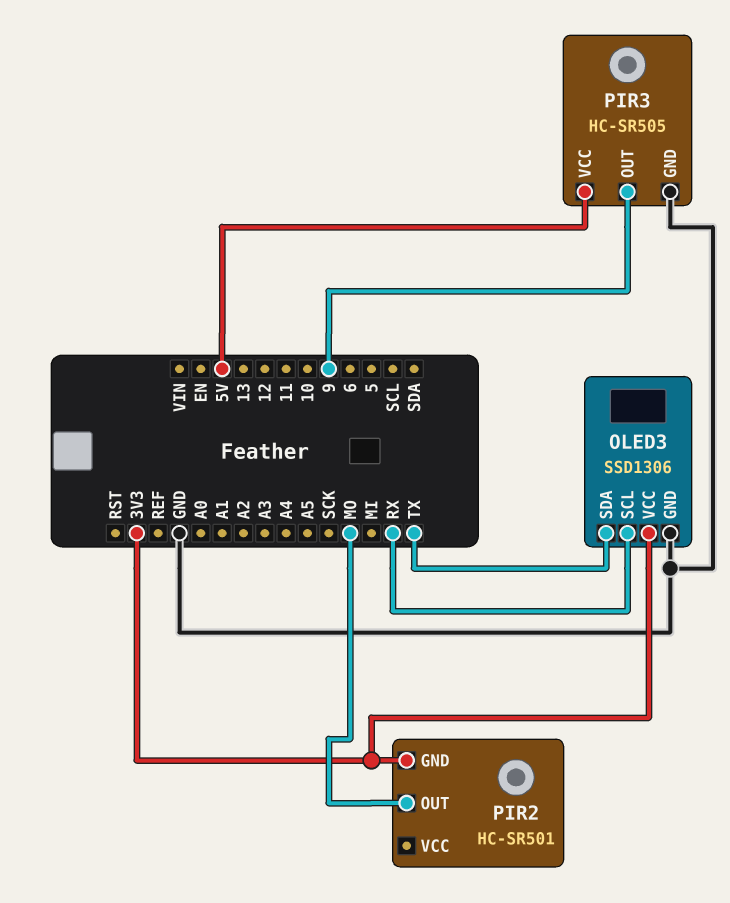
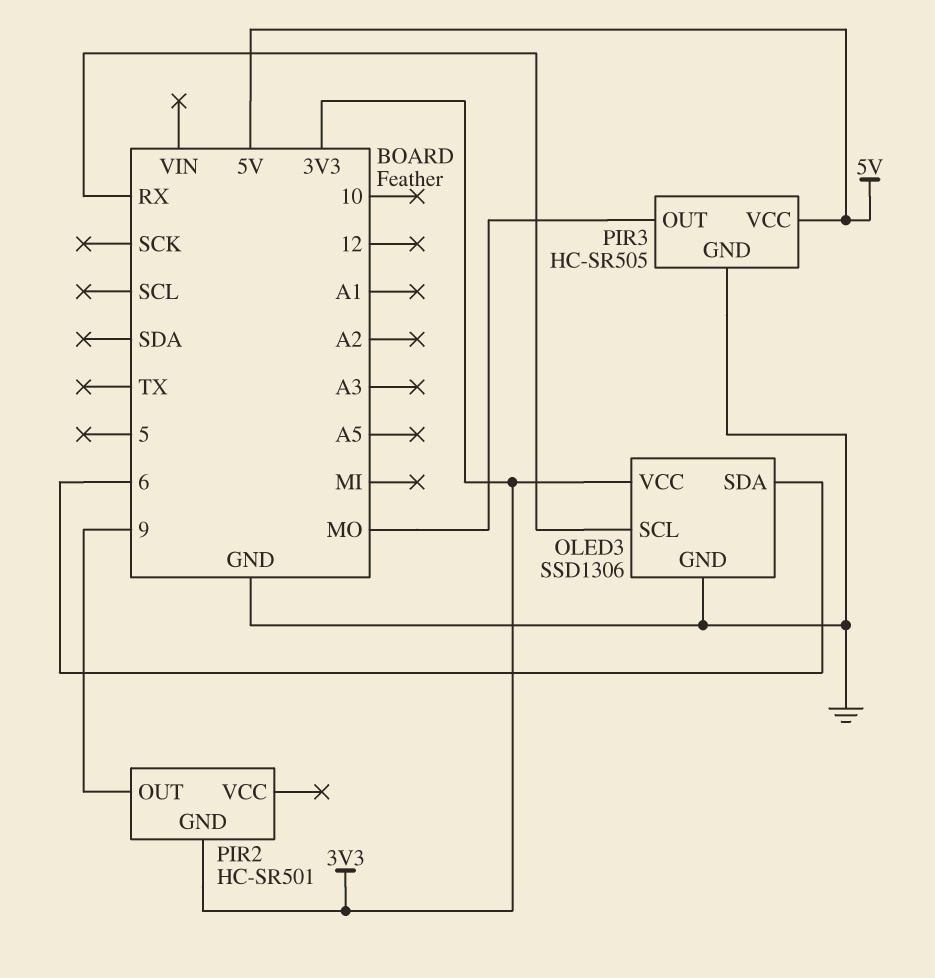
OLED3 pin SDA: TX -> 6
PIR2 pin OUT: MO -> 9
PIR3 pin OUT: 9 -> MO

